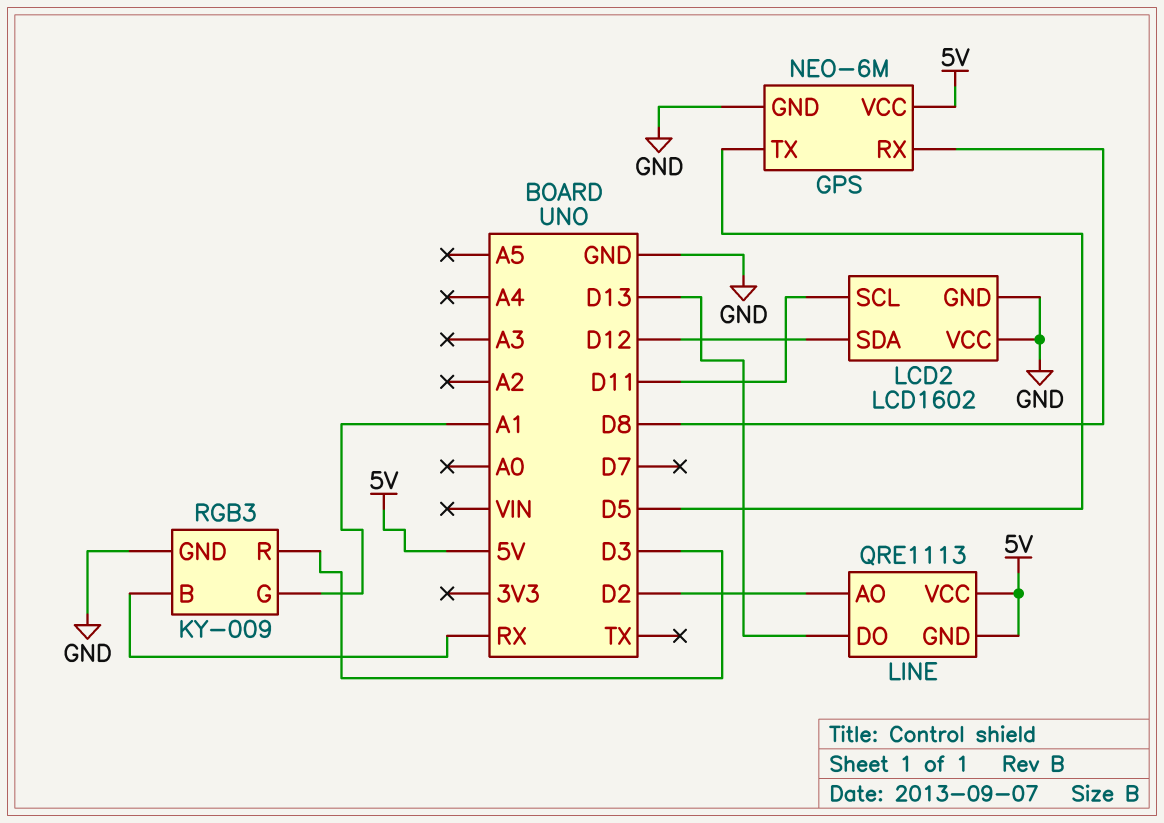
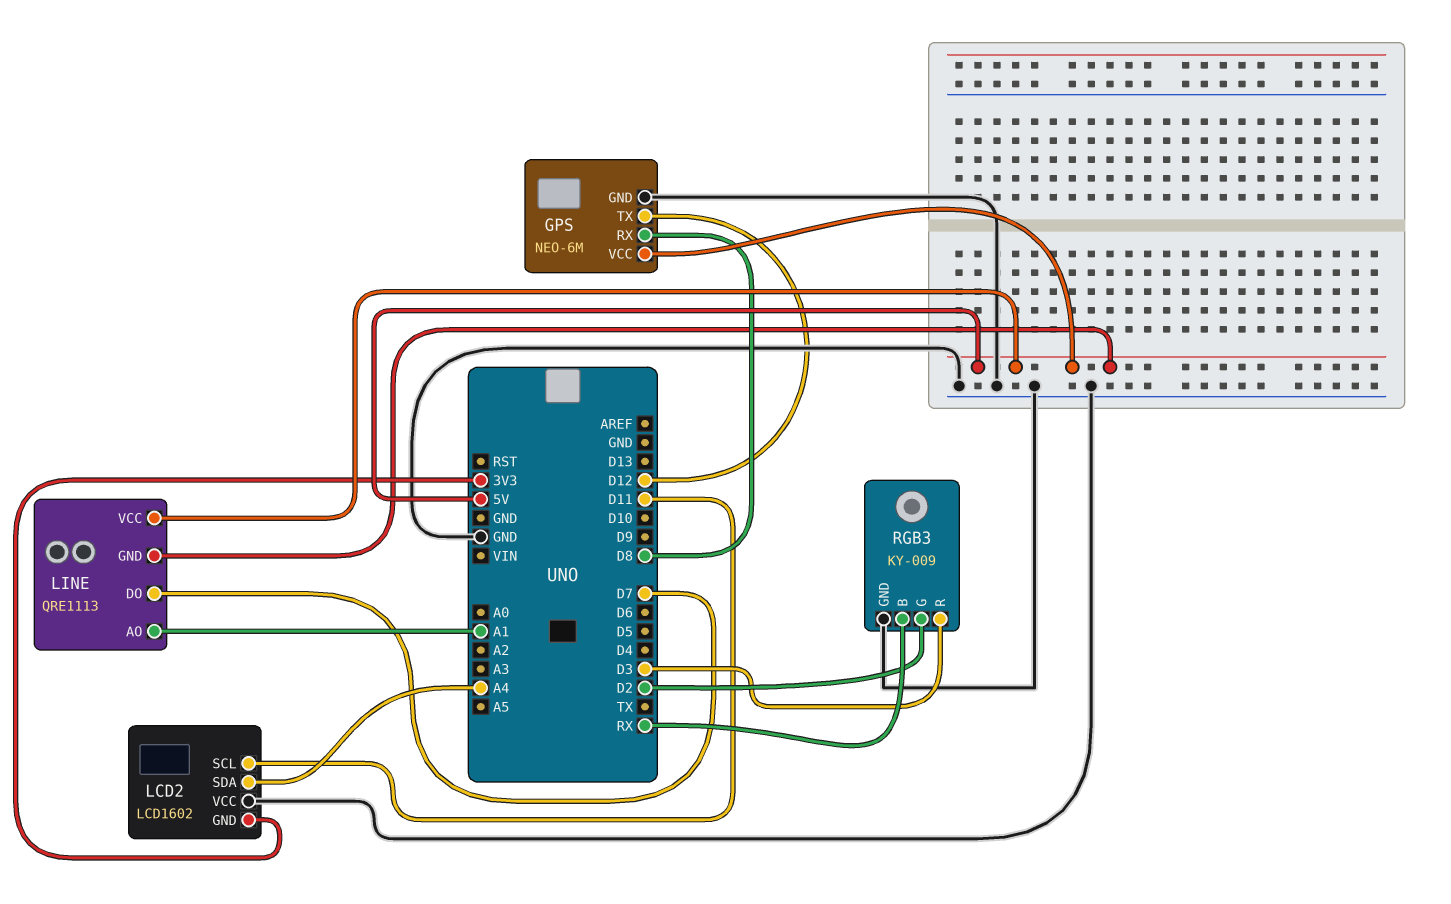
GPS pin TX: D5 -> D12
LCD2 pin GND: GND -> 3V3
LCD2 pin SDA: D12 -> A4
LINE pin AO: D2 -> A1
LINE pin DO: D13 -> D7
RGB3 pin G: A1 -> D2

